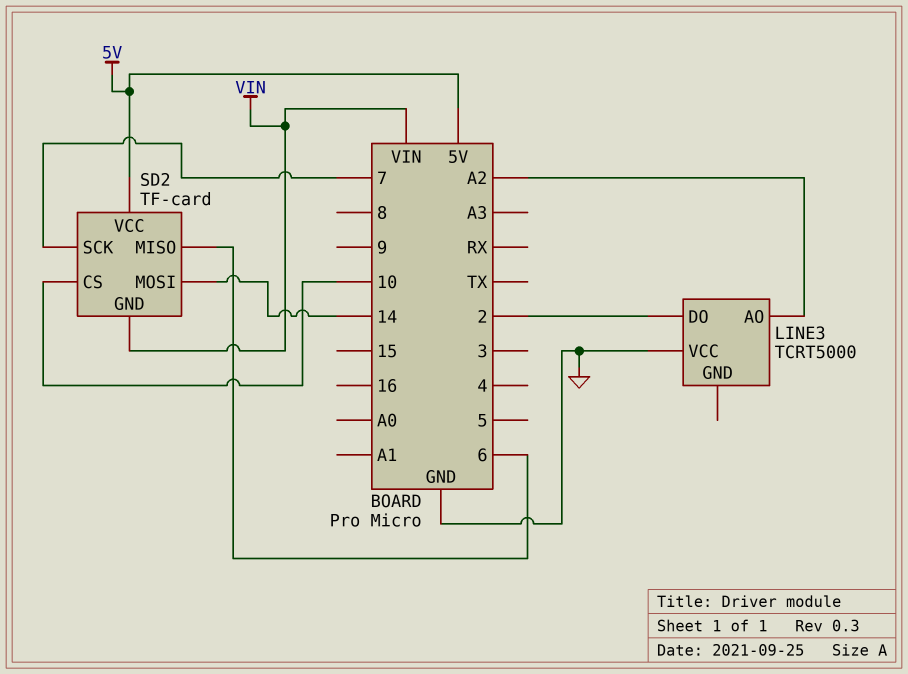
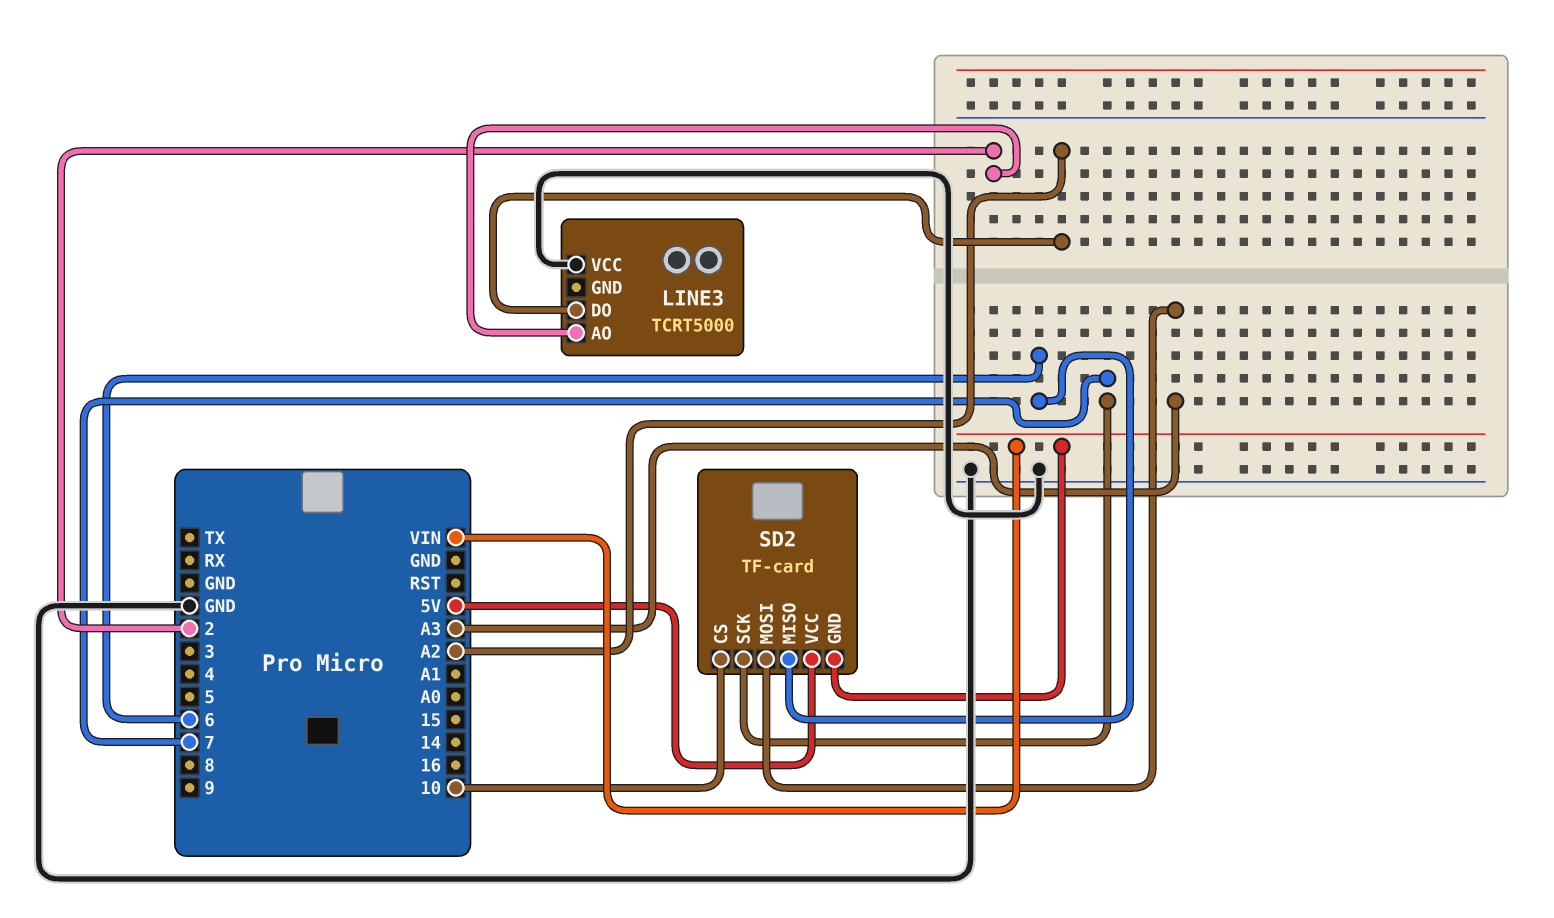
LINE3 pin AO: A2 -> 2
LINE3 pin DO: 2 -> A2
SD2 pin MOSI: 14 -> A3

